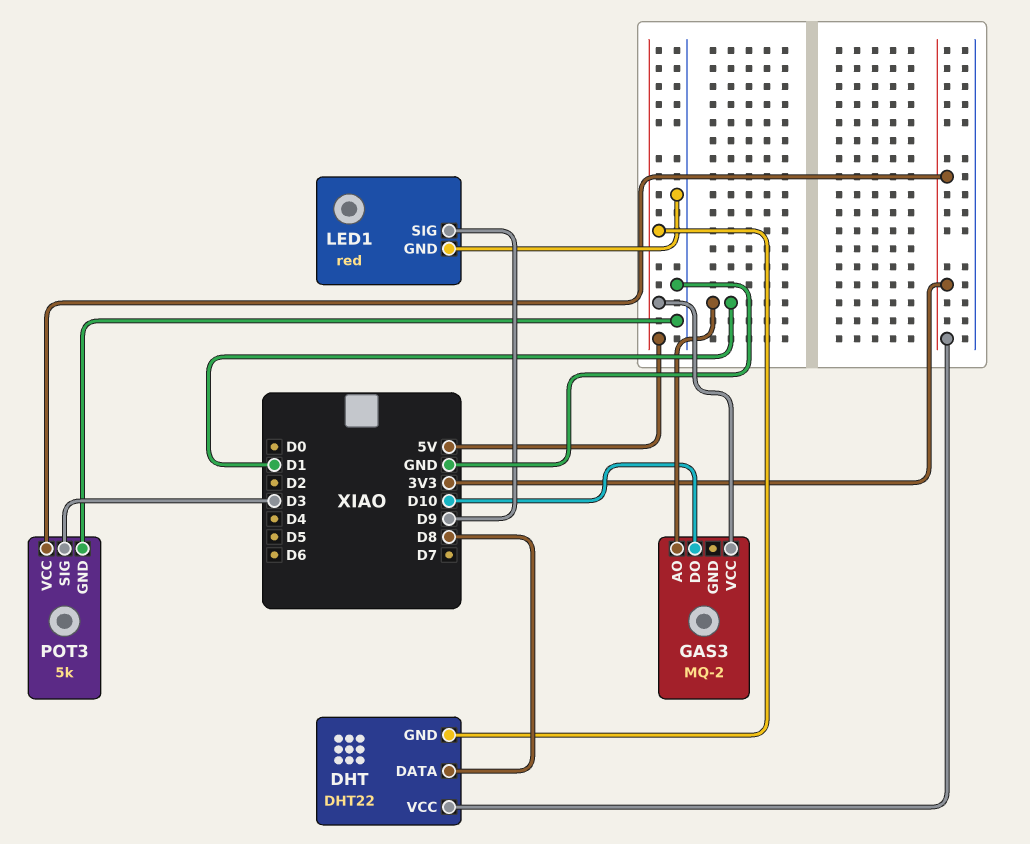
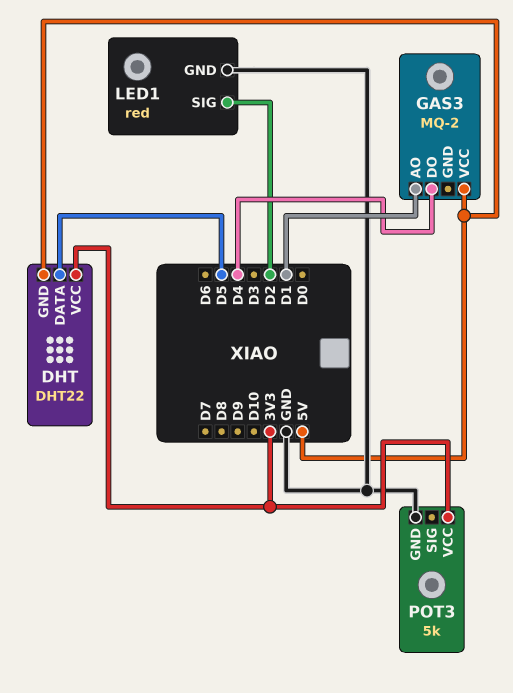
DHT pin DATA: D8 -> D5
GAS3 pin DO: D10 -> D4
LED1 pin SIG: D9 -> D2
POT3 pin SIG: D3 -> none

